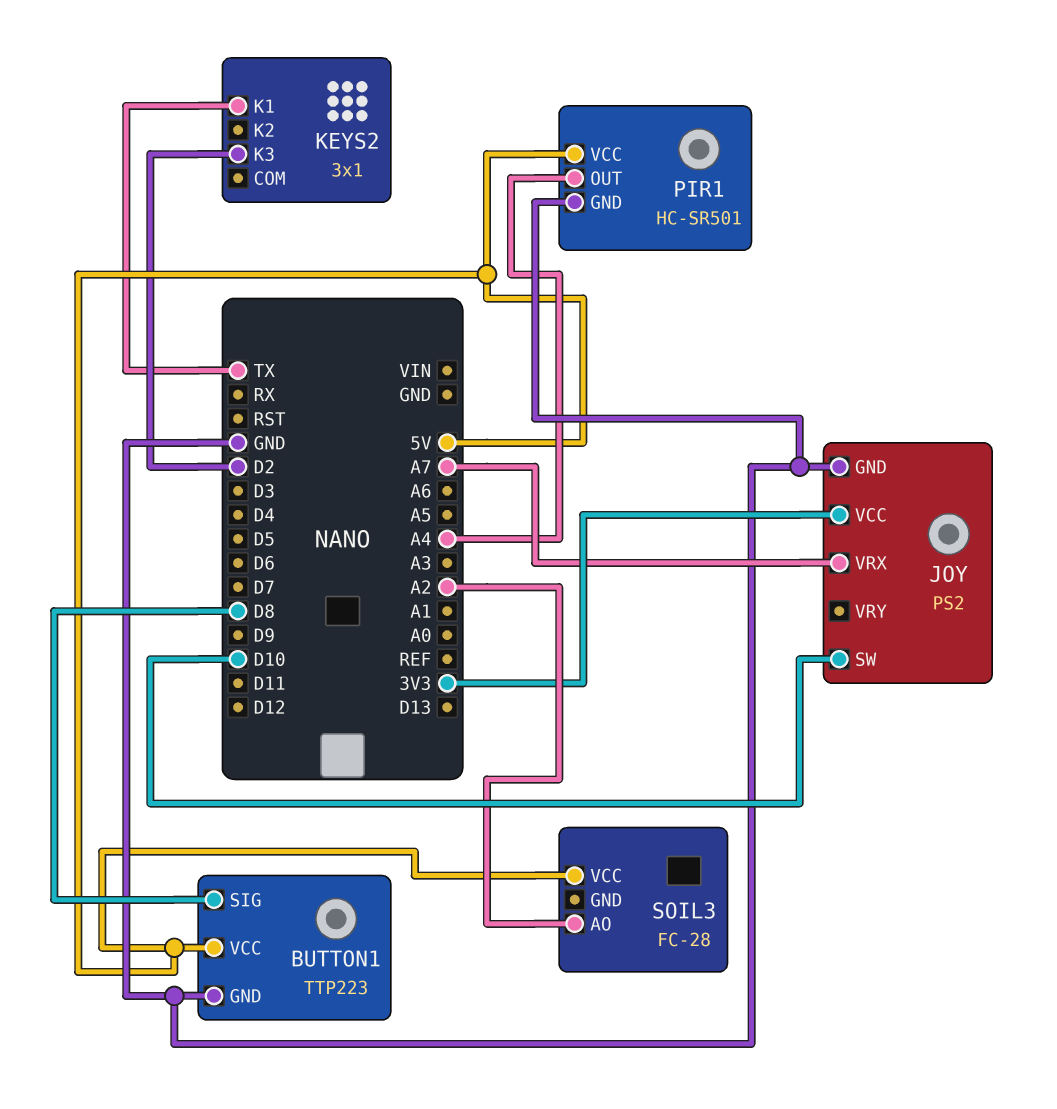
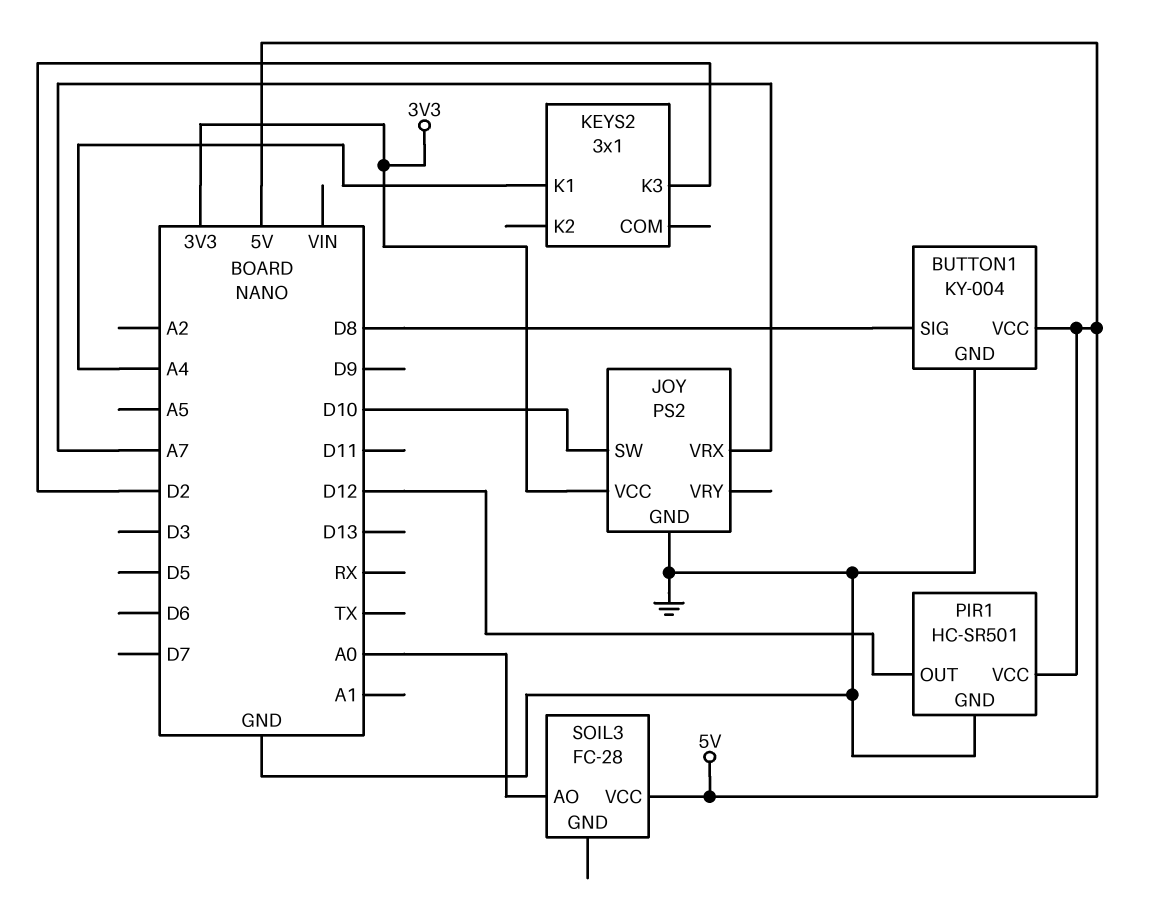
BUTTON1: TTP223 -> KY-004
KEYS2 pin K1: TX -> A4
PIR1 pin OUT: A4 -> D12
SOIL3 pin AO: A2 -> A0

